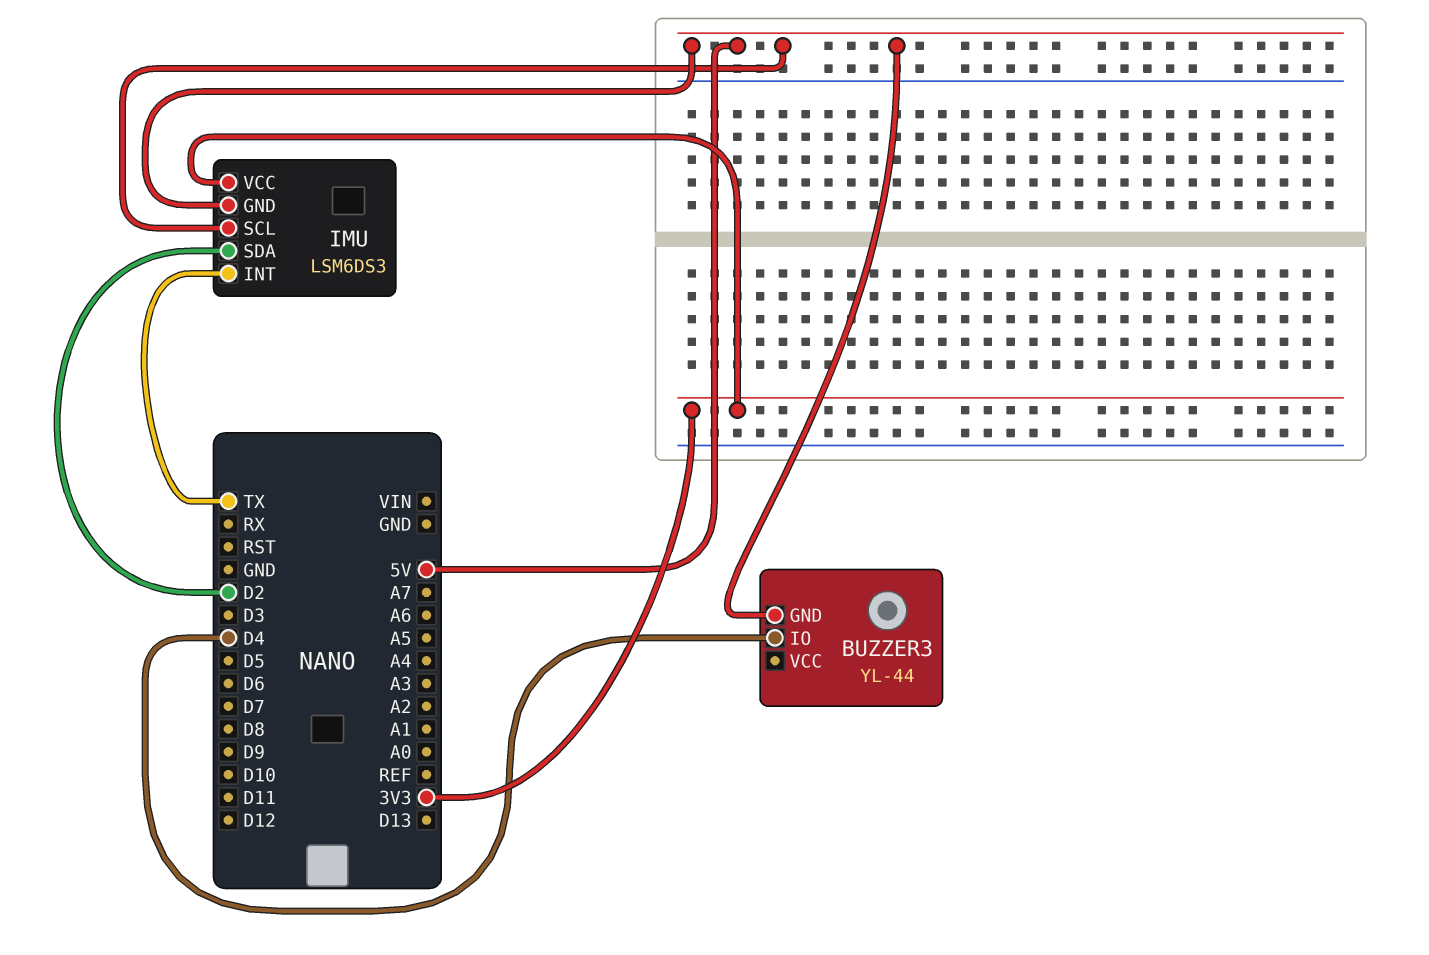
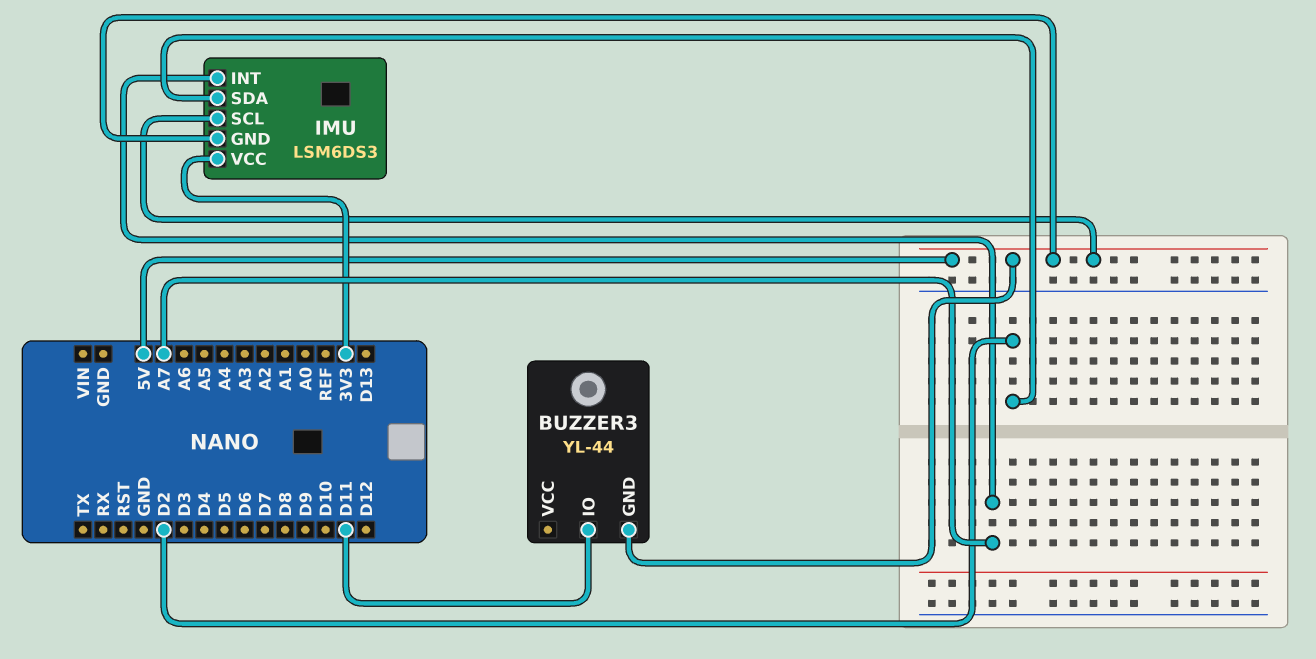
BUZZER3 pin IO: D4 -> D11
IMU pin INT: TX -> A7

